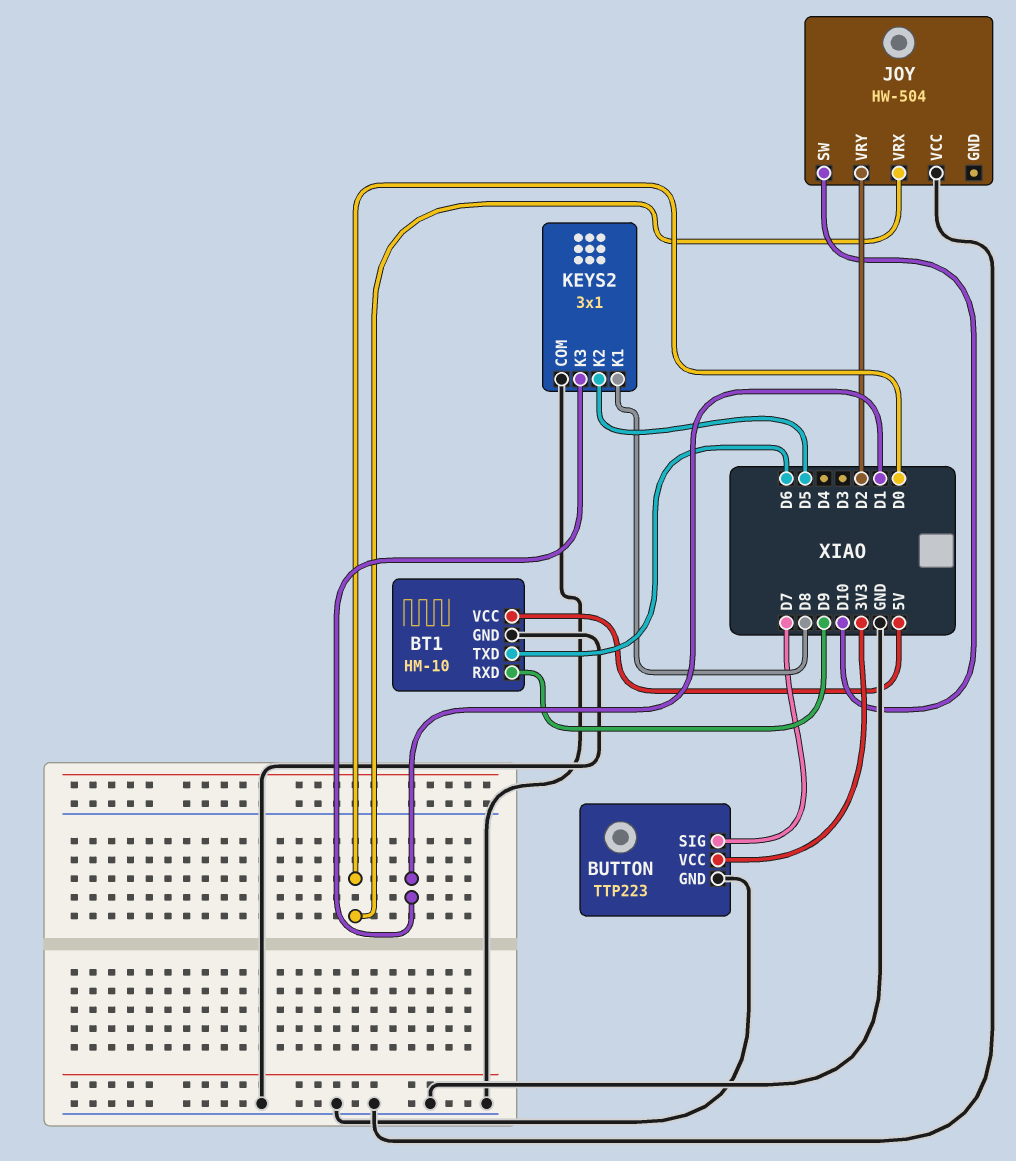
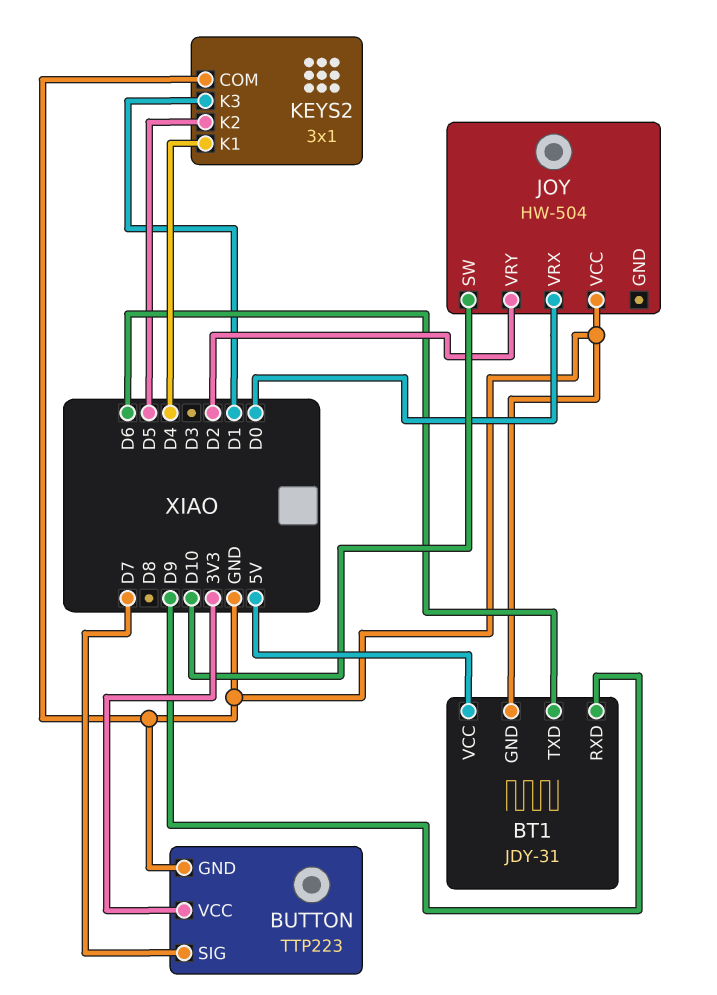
BT1: HM-10 -> JDY-31
KEYS2 pin K1: D8 -> D4

